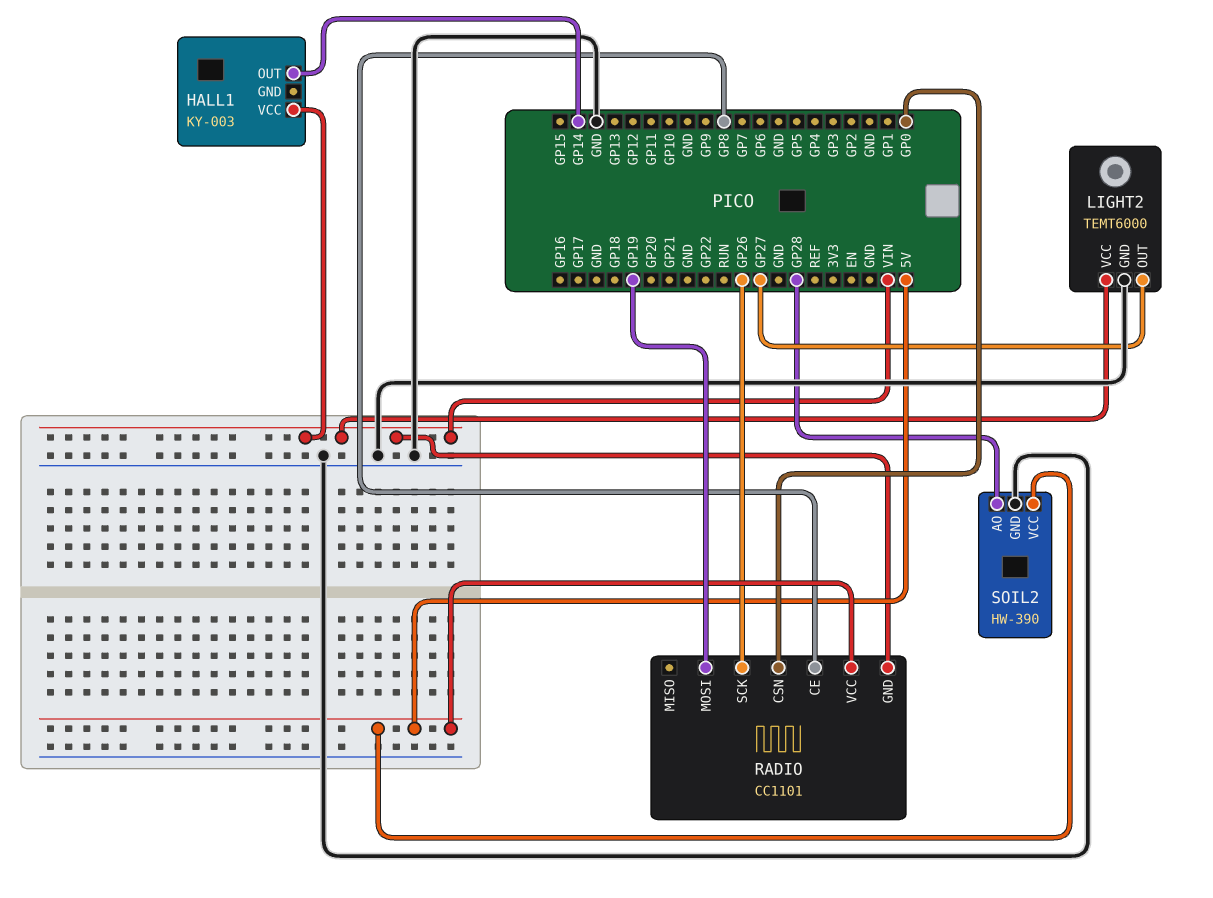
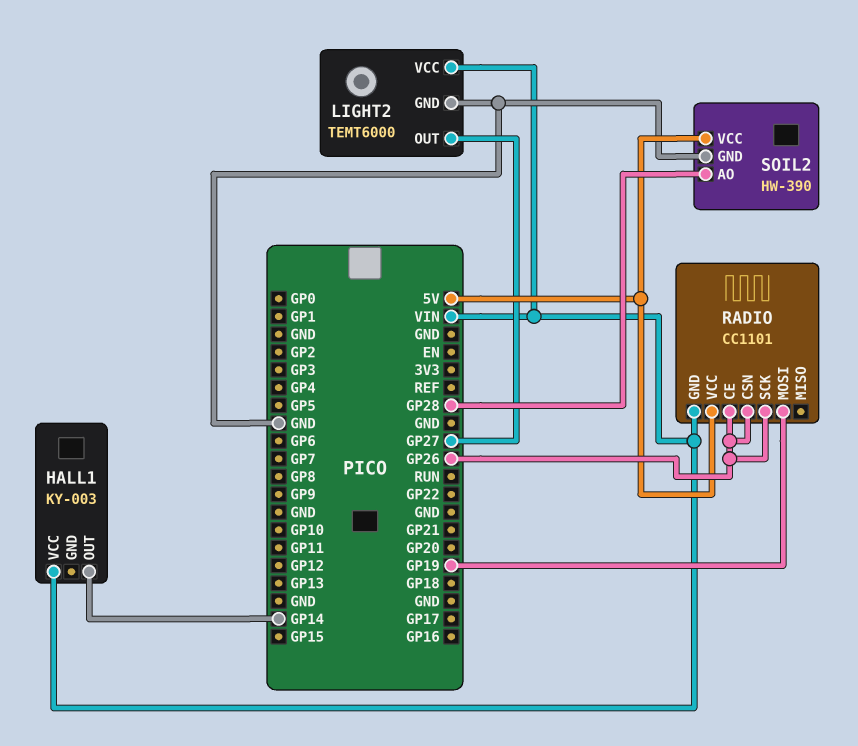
RADIO pin CE: GP8 -> GP26
RADIO pin CSN: GP0 -> GP26

